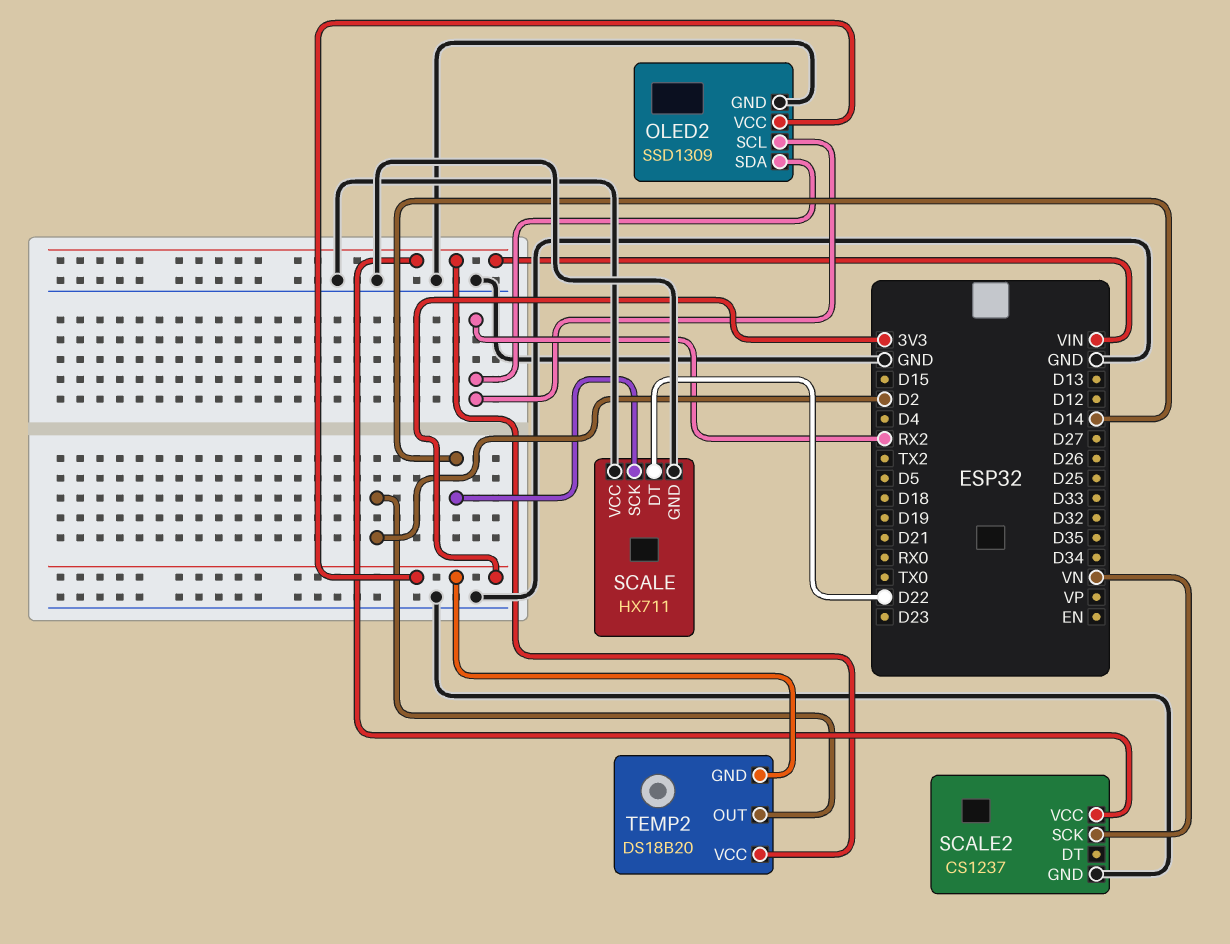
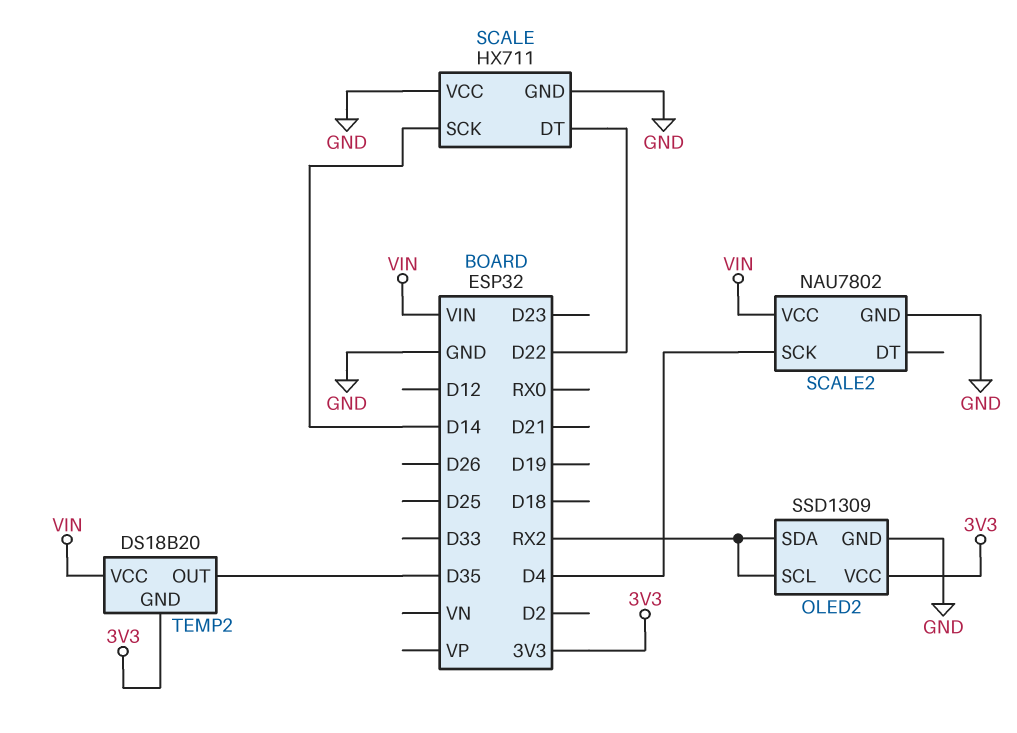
SCALE2: CS1237 -> NAU7802
SCALE2 pin SCK: VN -> D4
TEMP2 pin OUT: D2 -> D35

